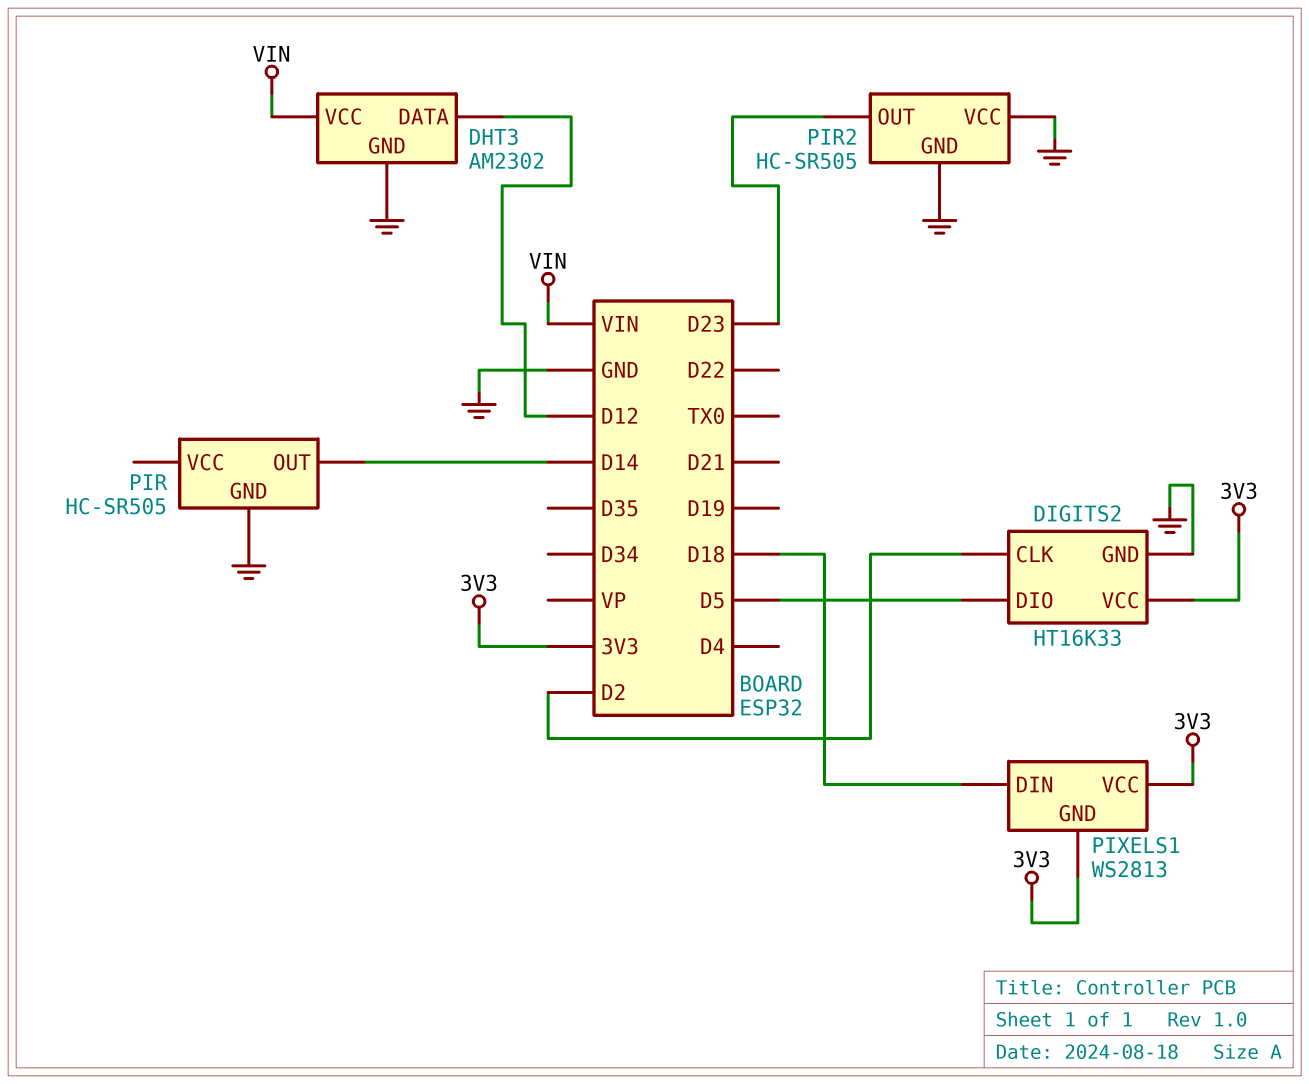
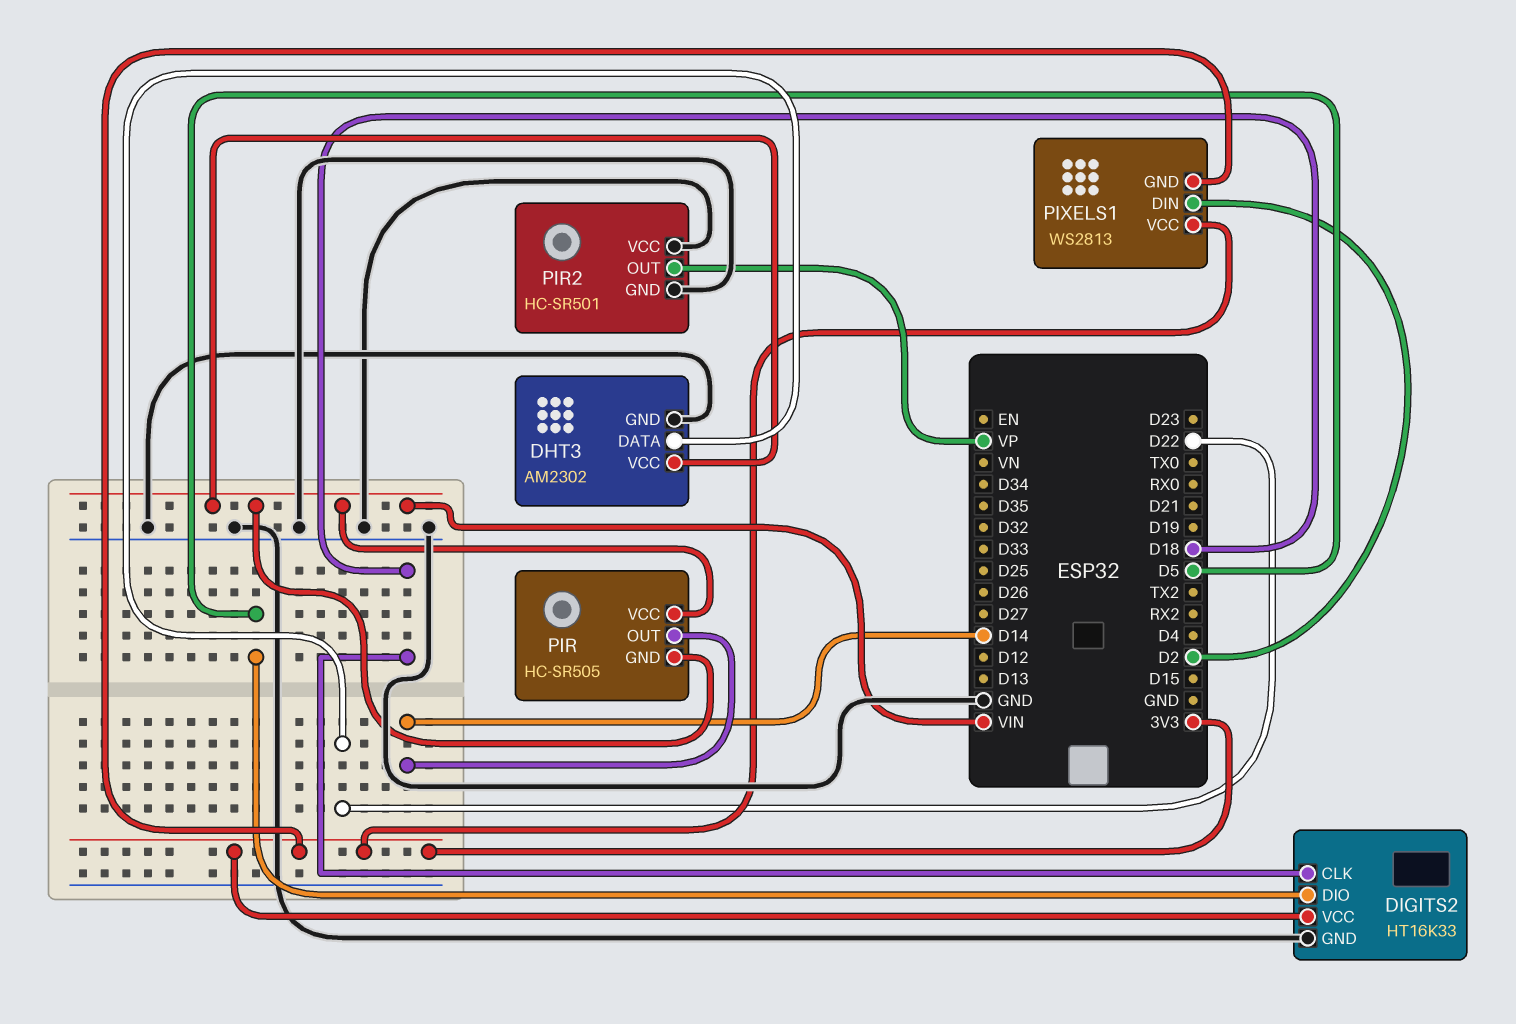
DHT3 pin DATA: D12 -> D22
DIGITS2 pin CLK: D2 -> D18
PIR pin GND: GND -> VIN
PIR pin VCC: none -> VIN
PIR2: HC-SR505 -> HC-SR501
PIR2 pin OUT: D23 -> VP
PIXELS1 pin DIN: D18 -> D2

